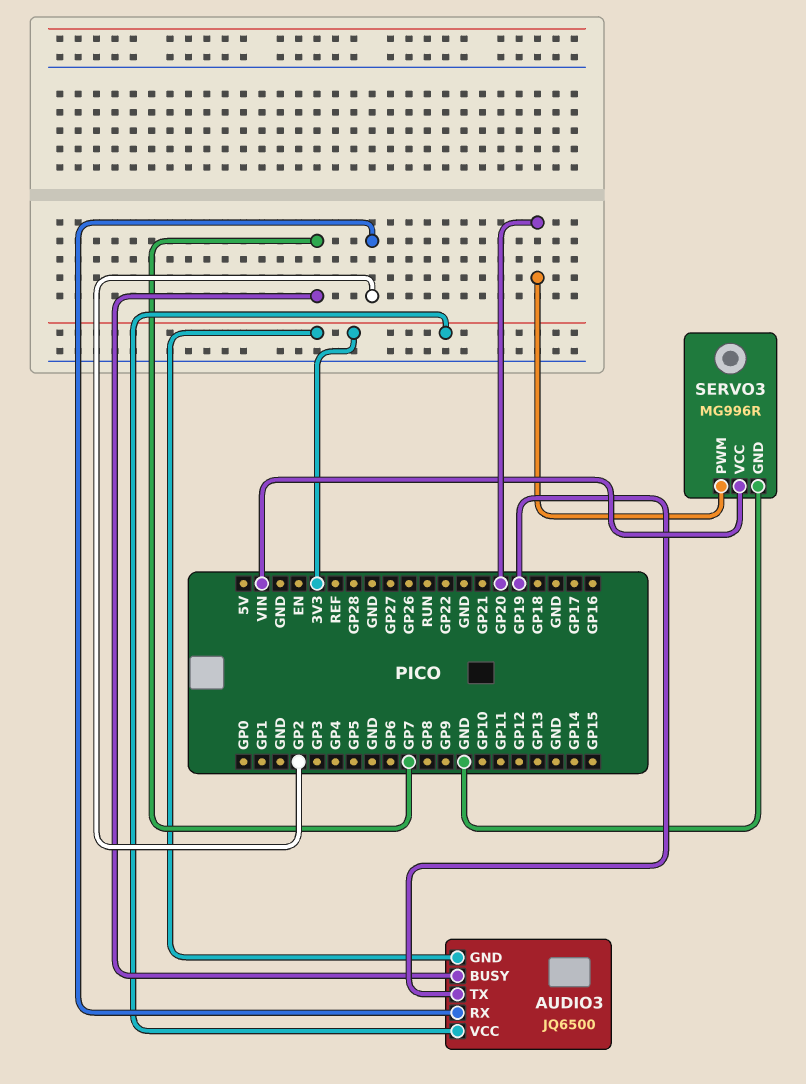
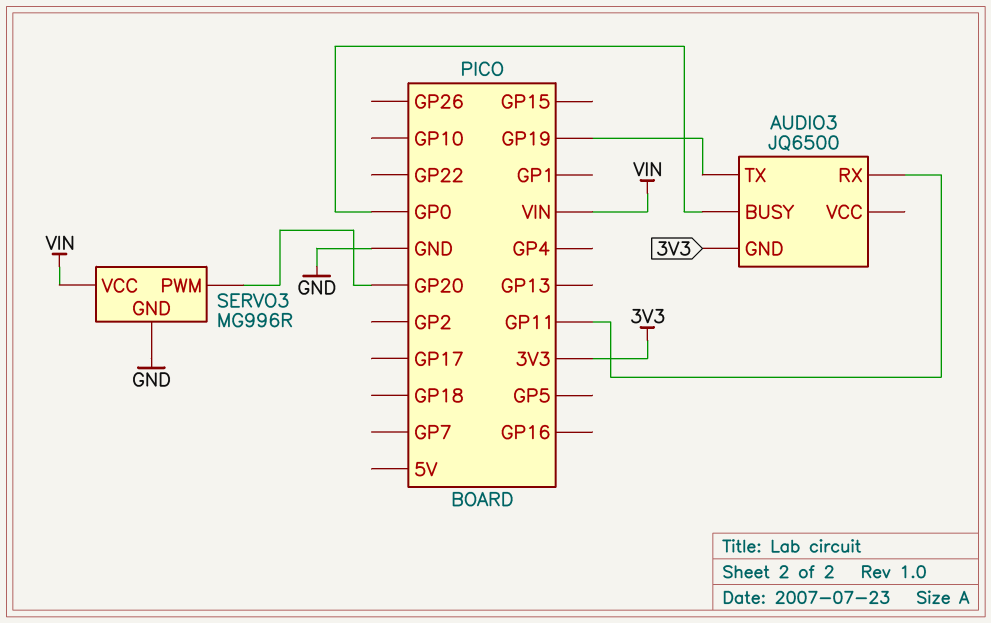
AUDIO3 pin BUSY: GP7 -> GP0
AUDIO3 pin RX: GP2 -> GP11
AUDIO3 pin VCC: 3V3 -> none

